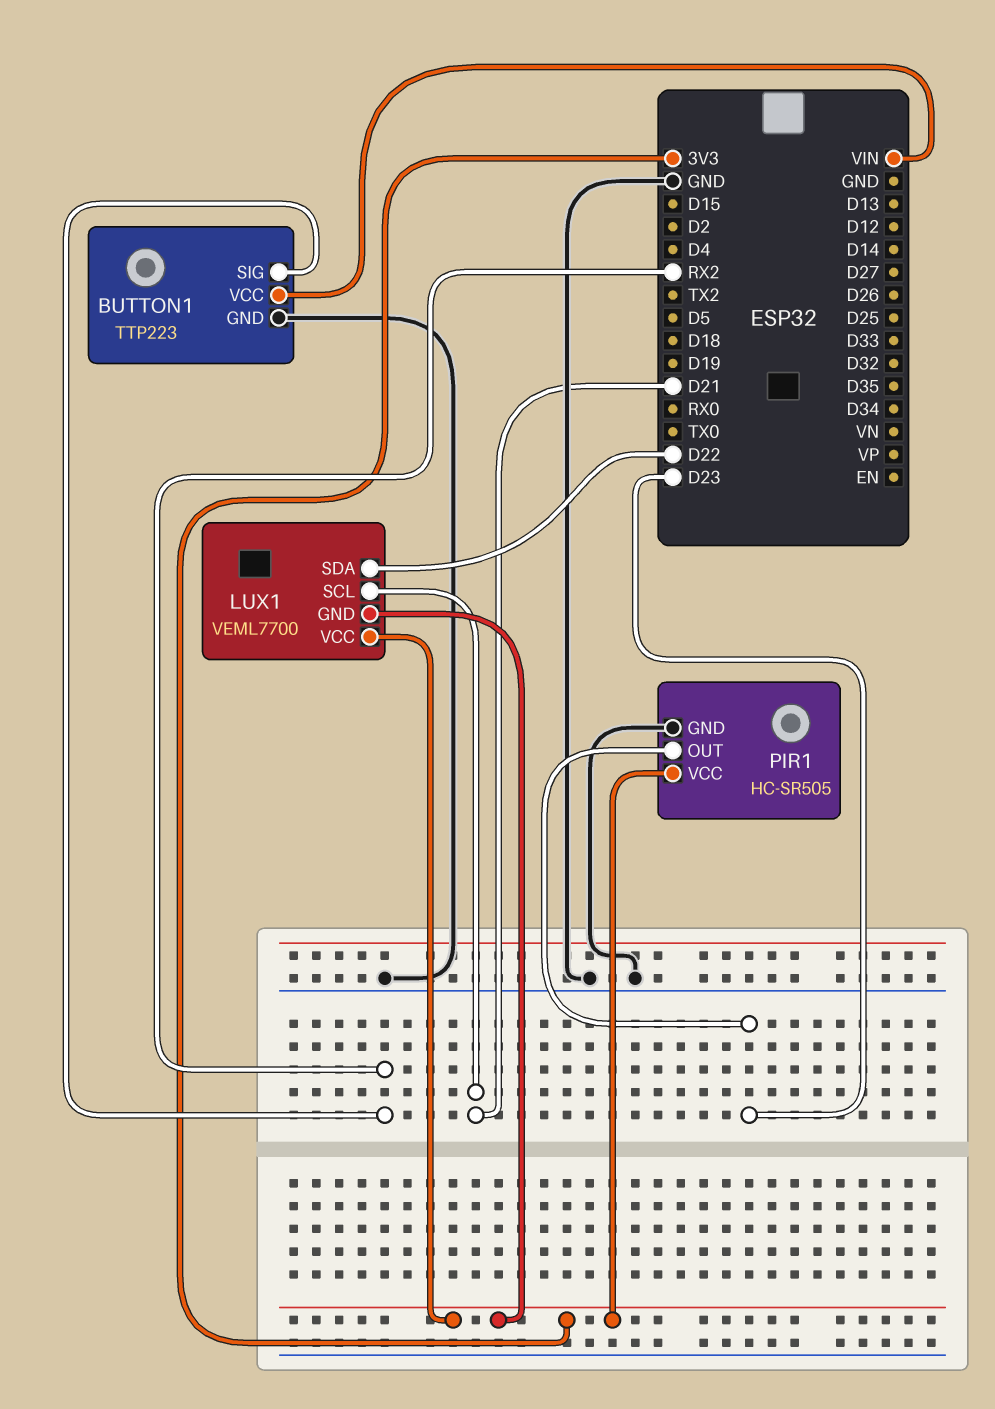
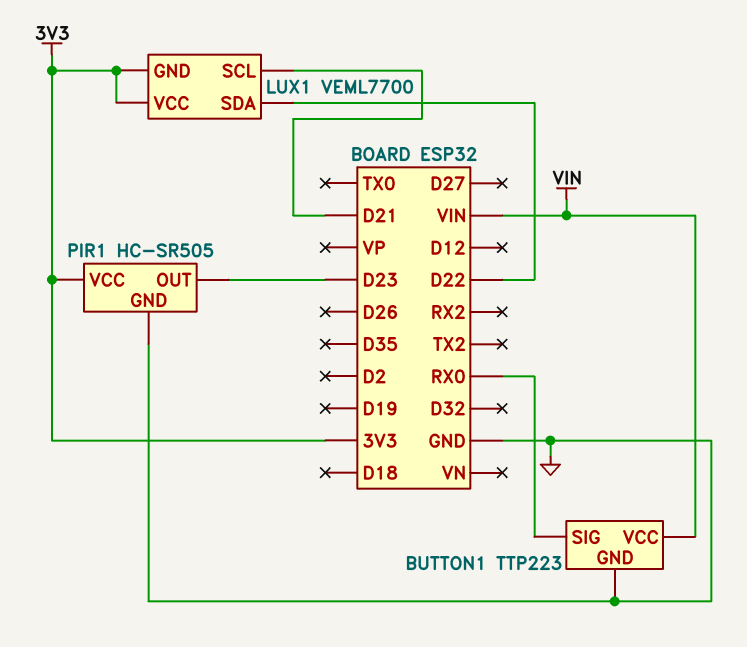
BUTTON1 pin SIG: RX2 -> RX0

